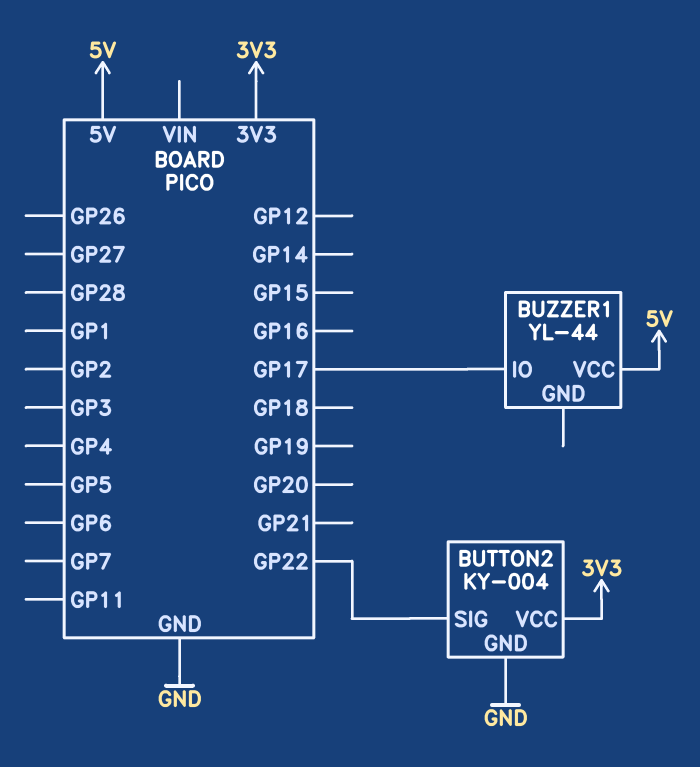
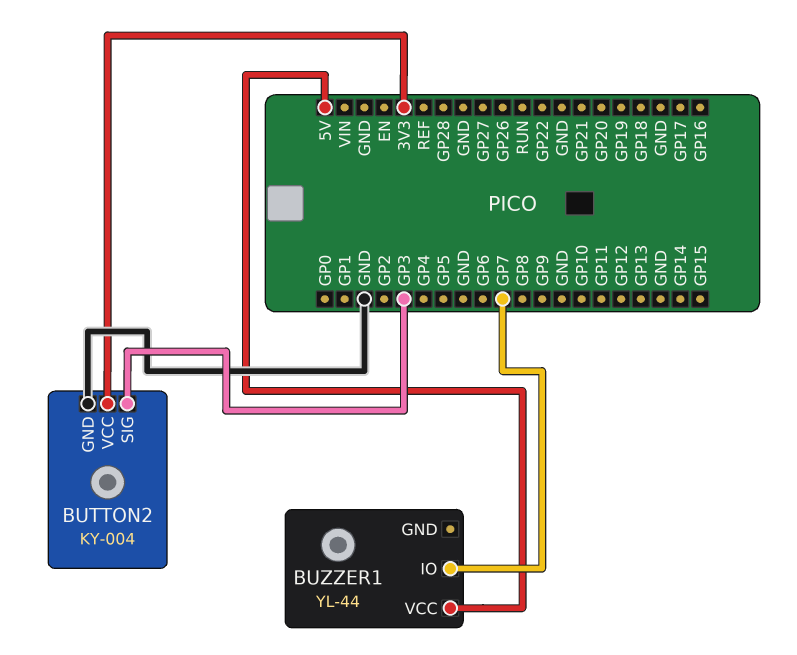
BUTTON2 pin SIG: GP22 -> GP3
BUZZER1 pin IO: GP17 -> GP7

